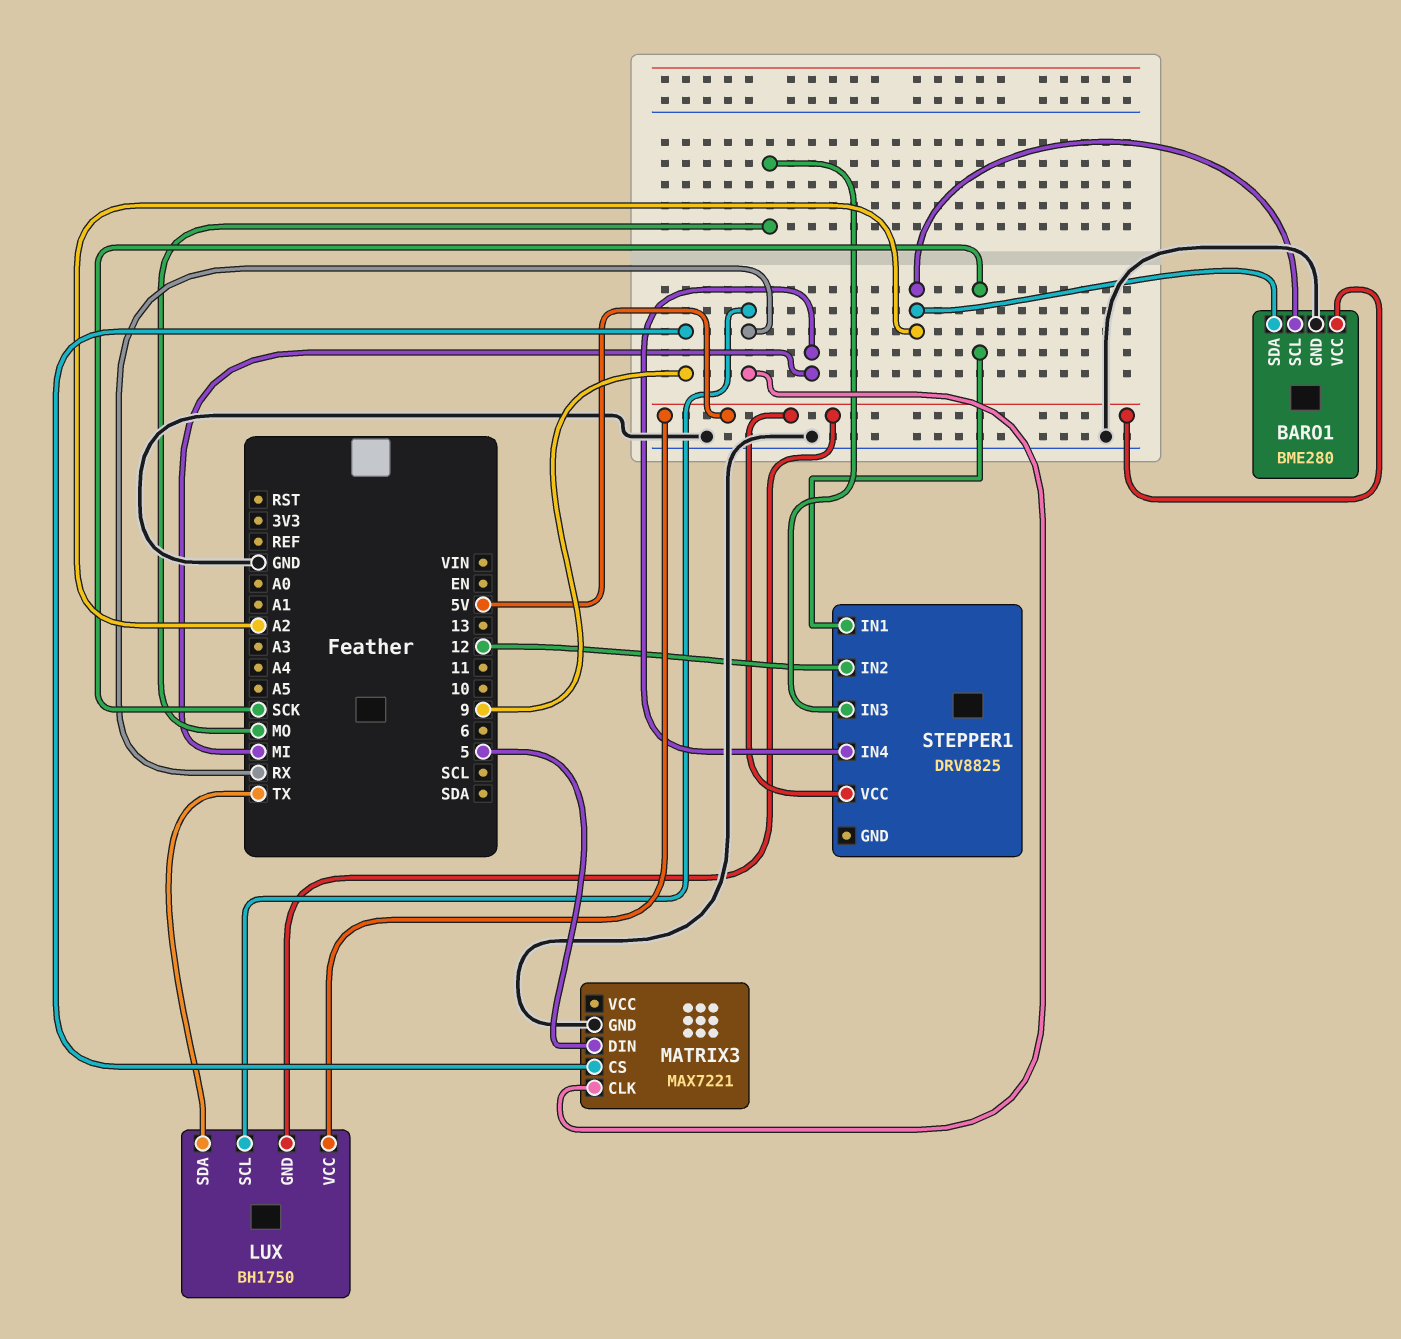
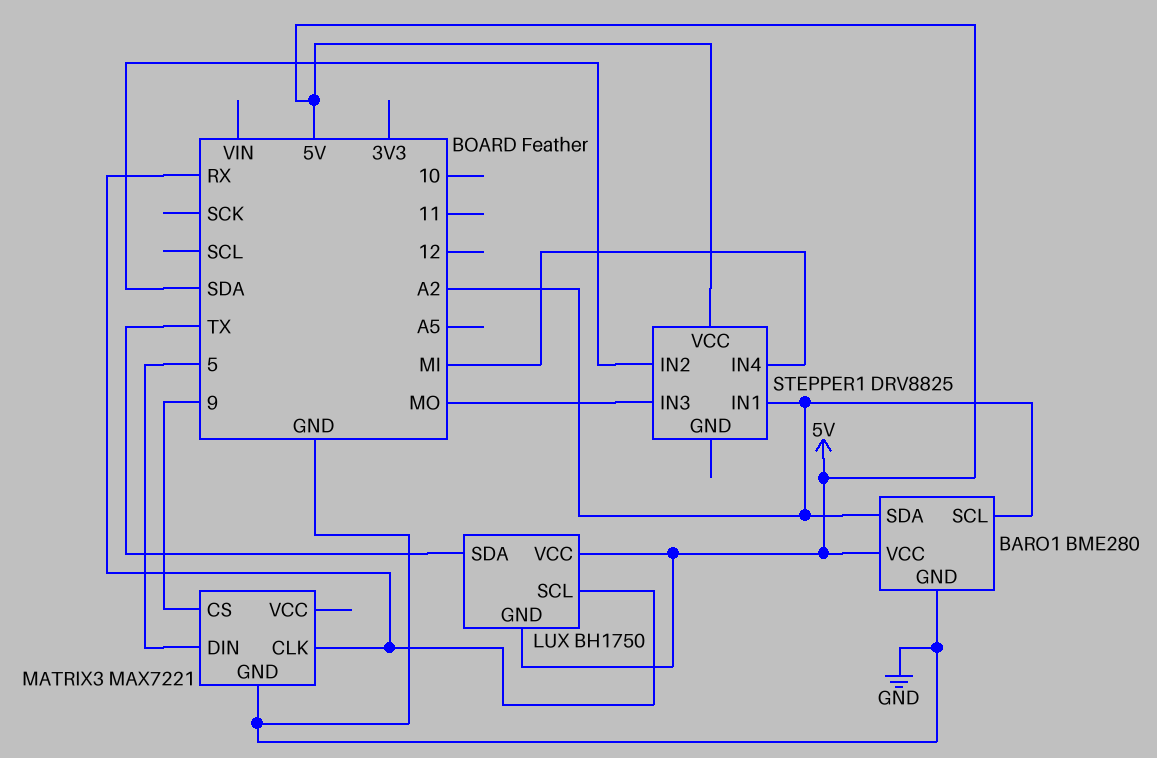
STEPPER1 pin IN1: SCK -> A2
STEPPER1 pin IN2: 12 -> SDA

